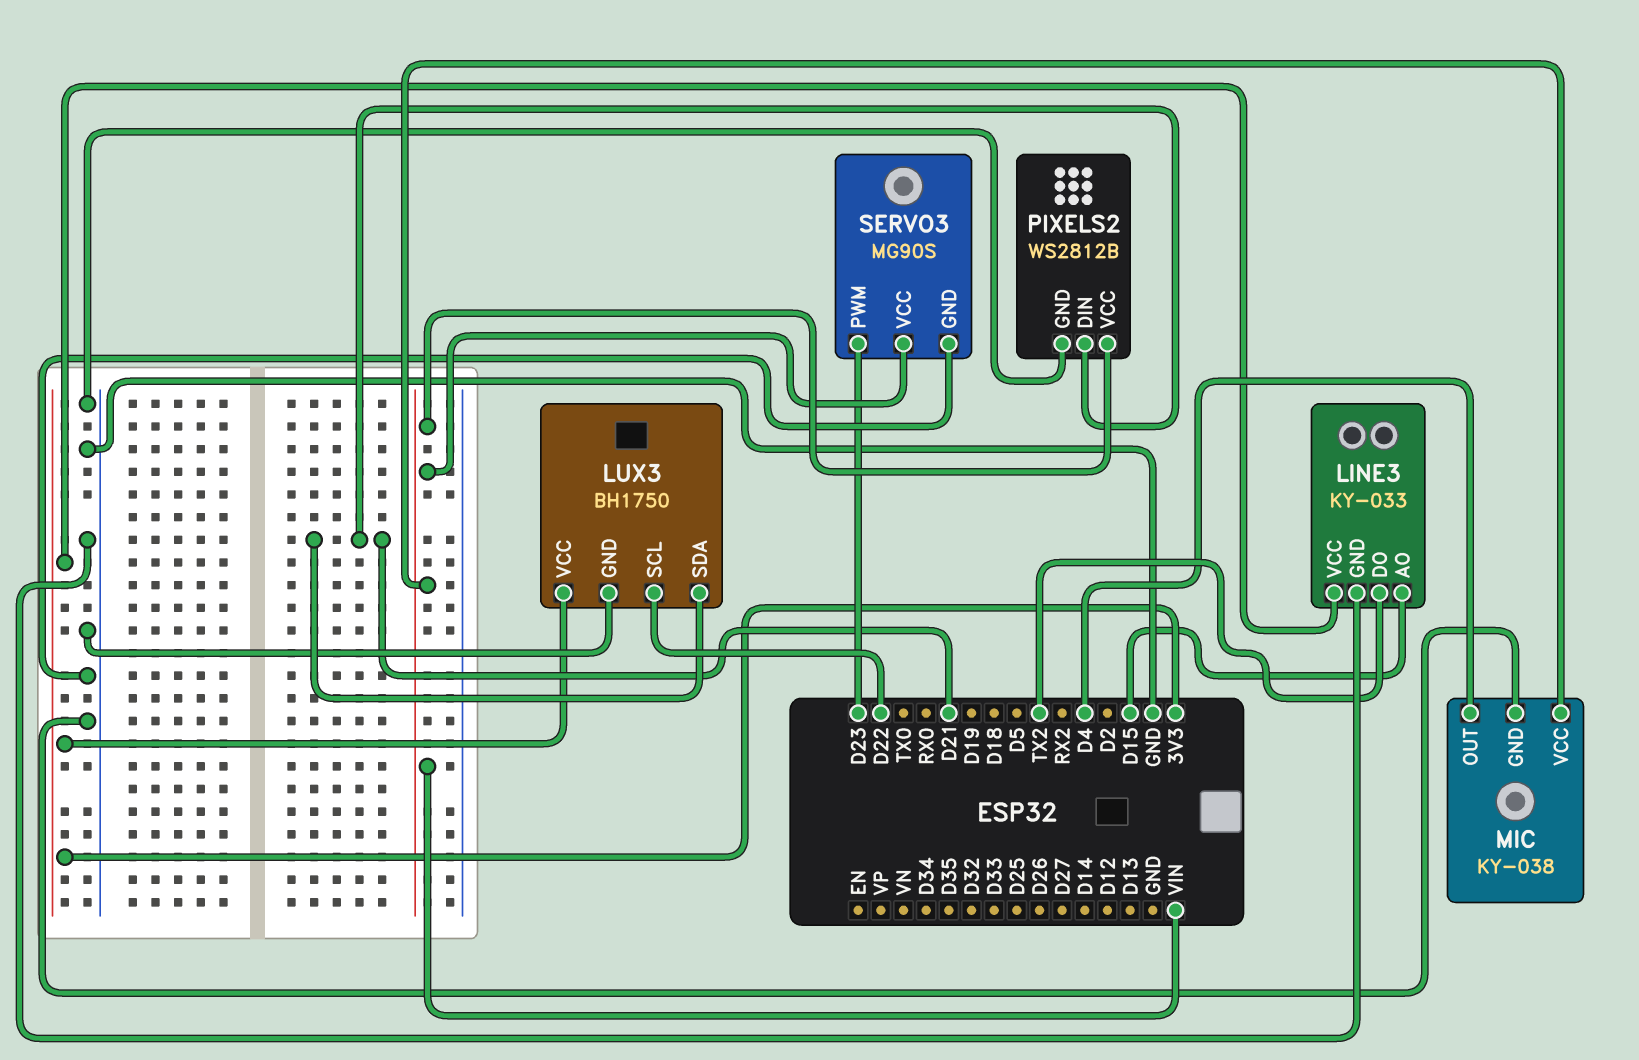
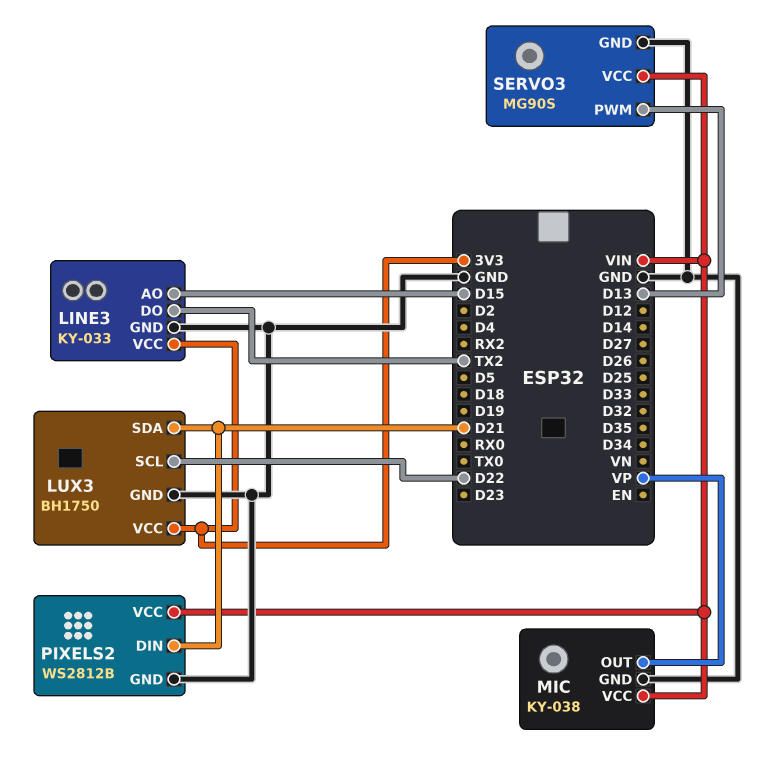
MIC pin OUT: D4 -> VP
SERVO3 pin PWM: D23 -> D13

